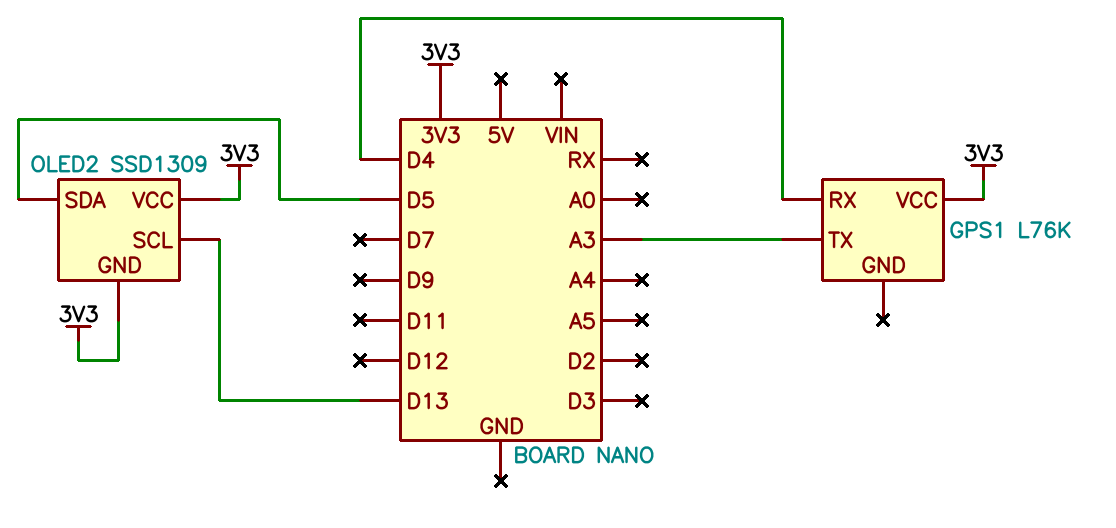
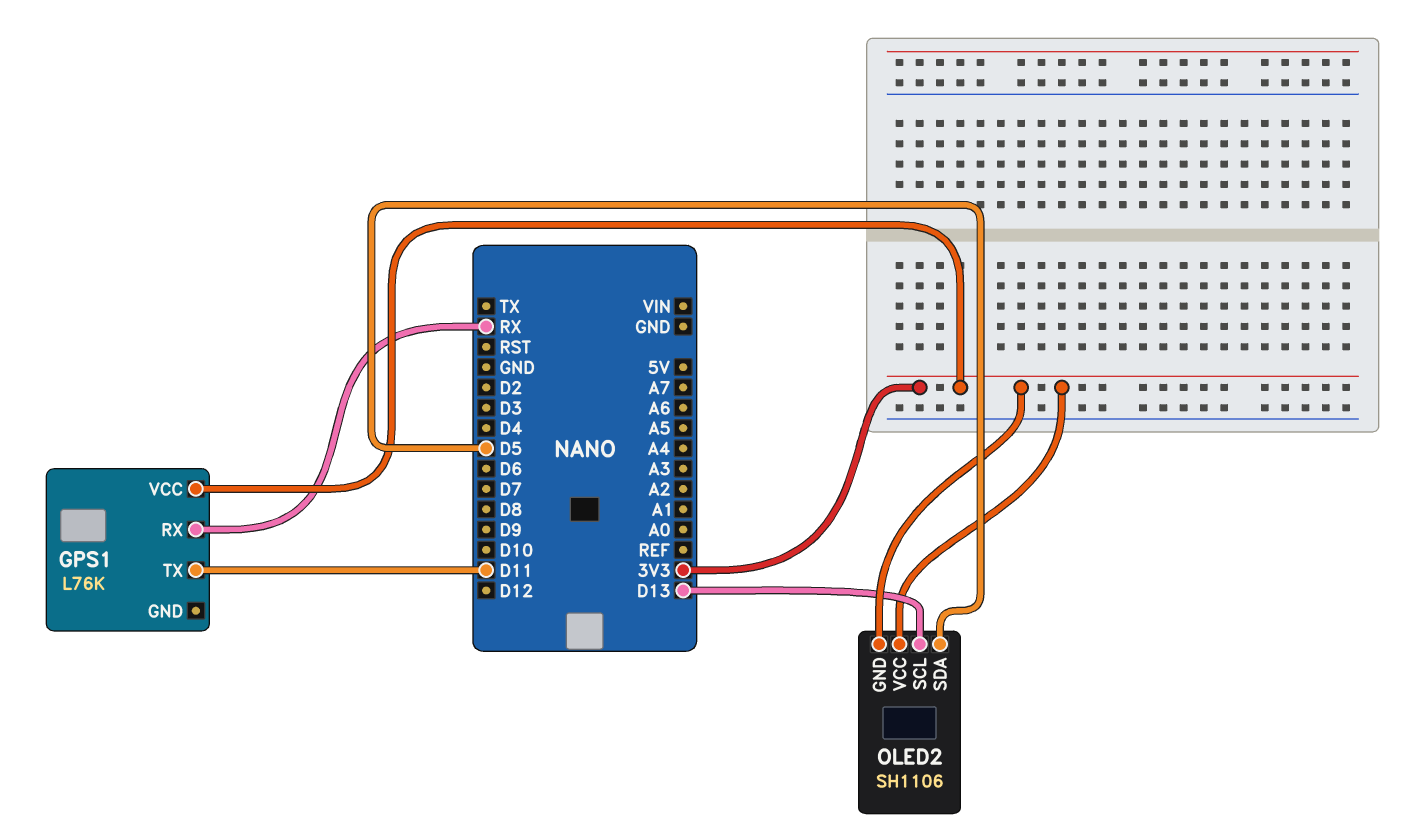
GPS1 pin RX: D4 -> RX
GPS1 pin TX: A3 -> D11
OLED2: SSD1309 -> SH1106

